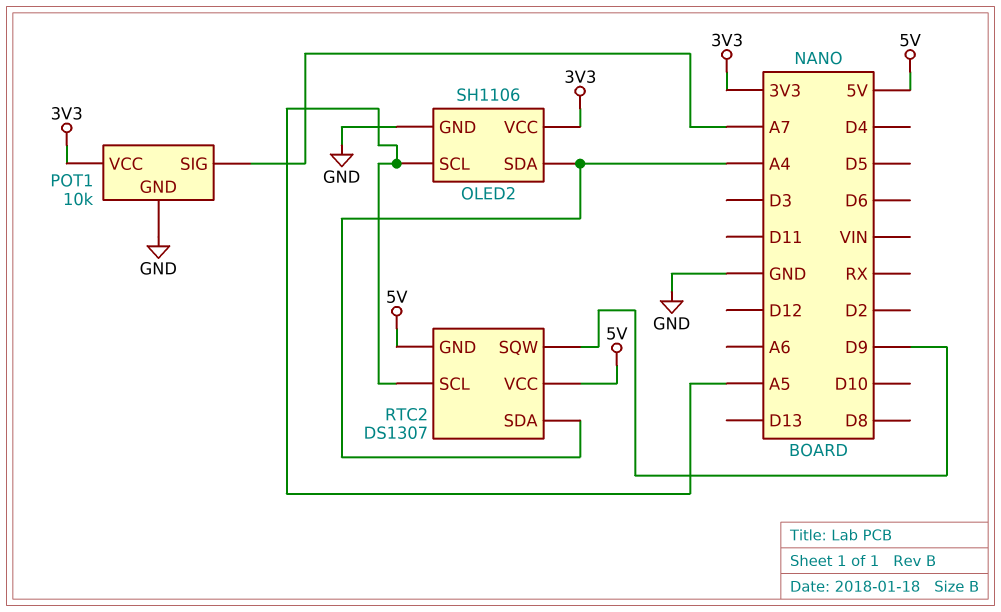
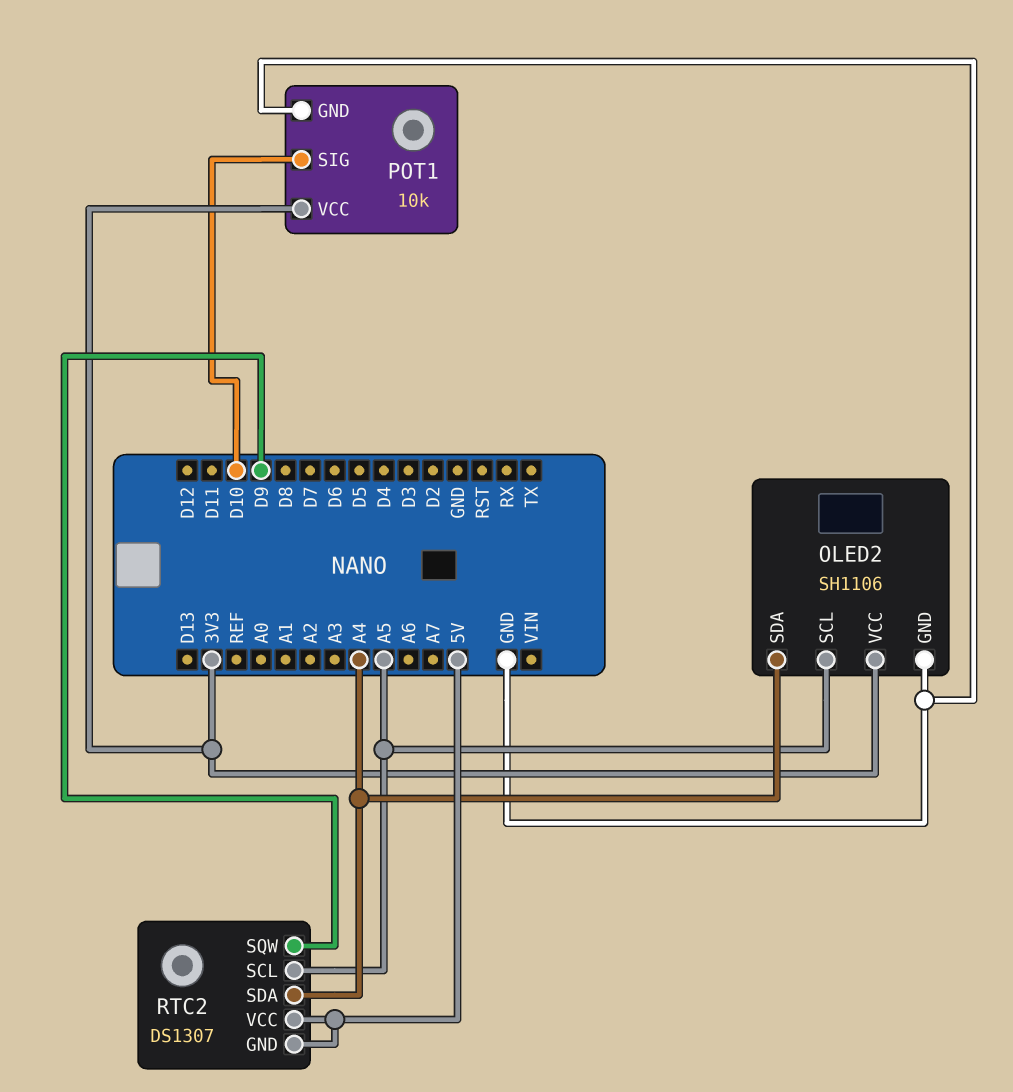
POT1 pin SIG: A7 -> D10

